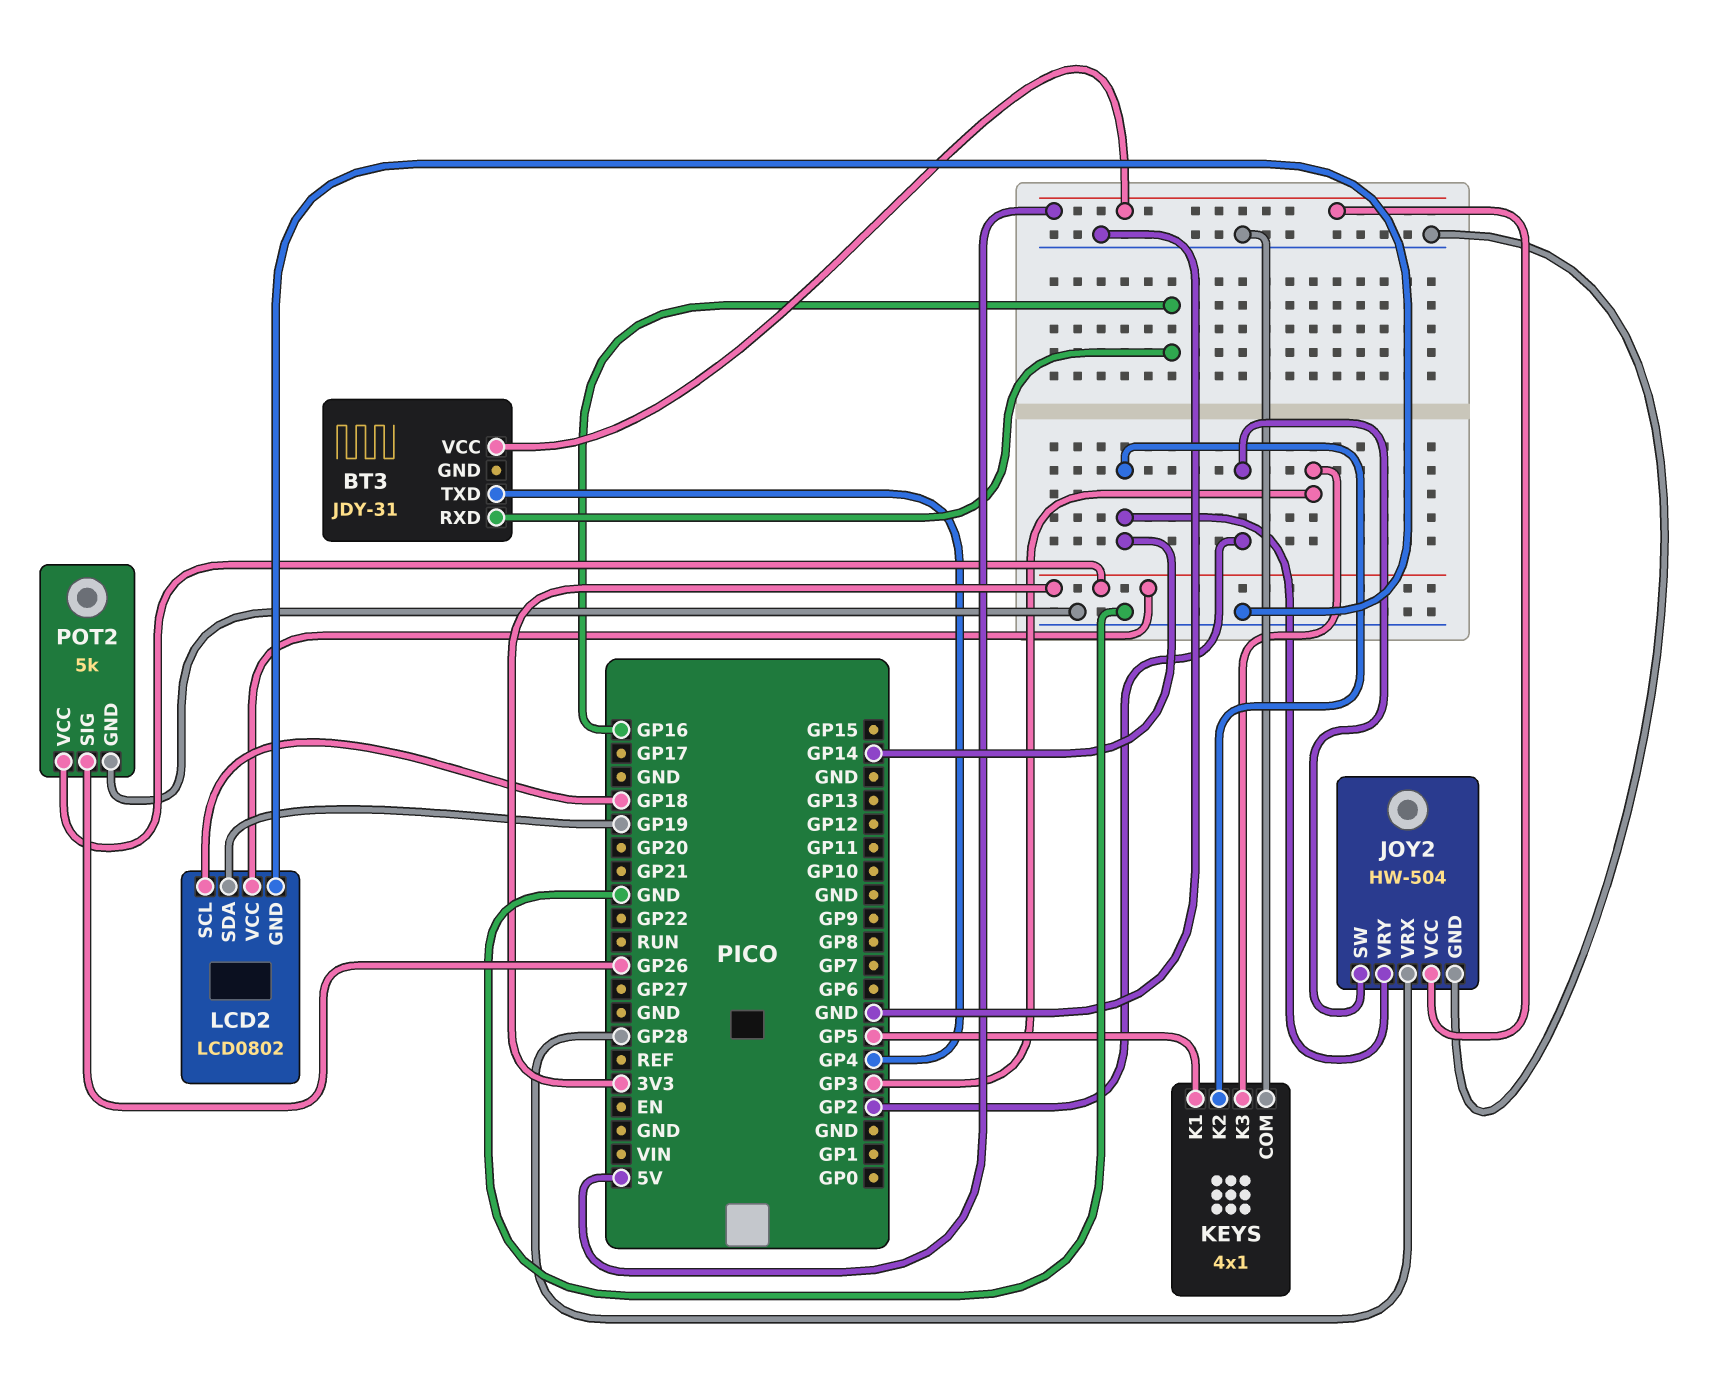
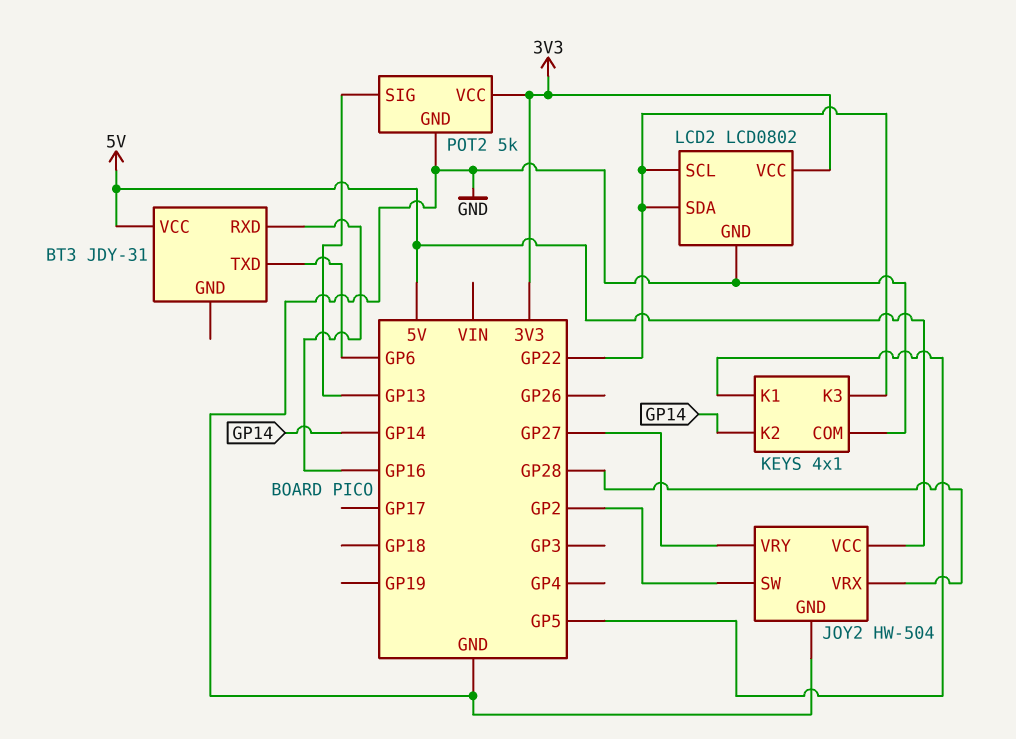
BT3 pin TXD: GP4 -> GP6
JOY2 pin VRY: GP14 -> GP27
KEYS pin K3: GP3 -> GP22
LCD2 pin SCL: GP18 -> GP22
LCD2 pin SDA: GP19 -> GP22
POT2 pin SIG: GP26 -> GP13

